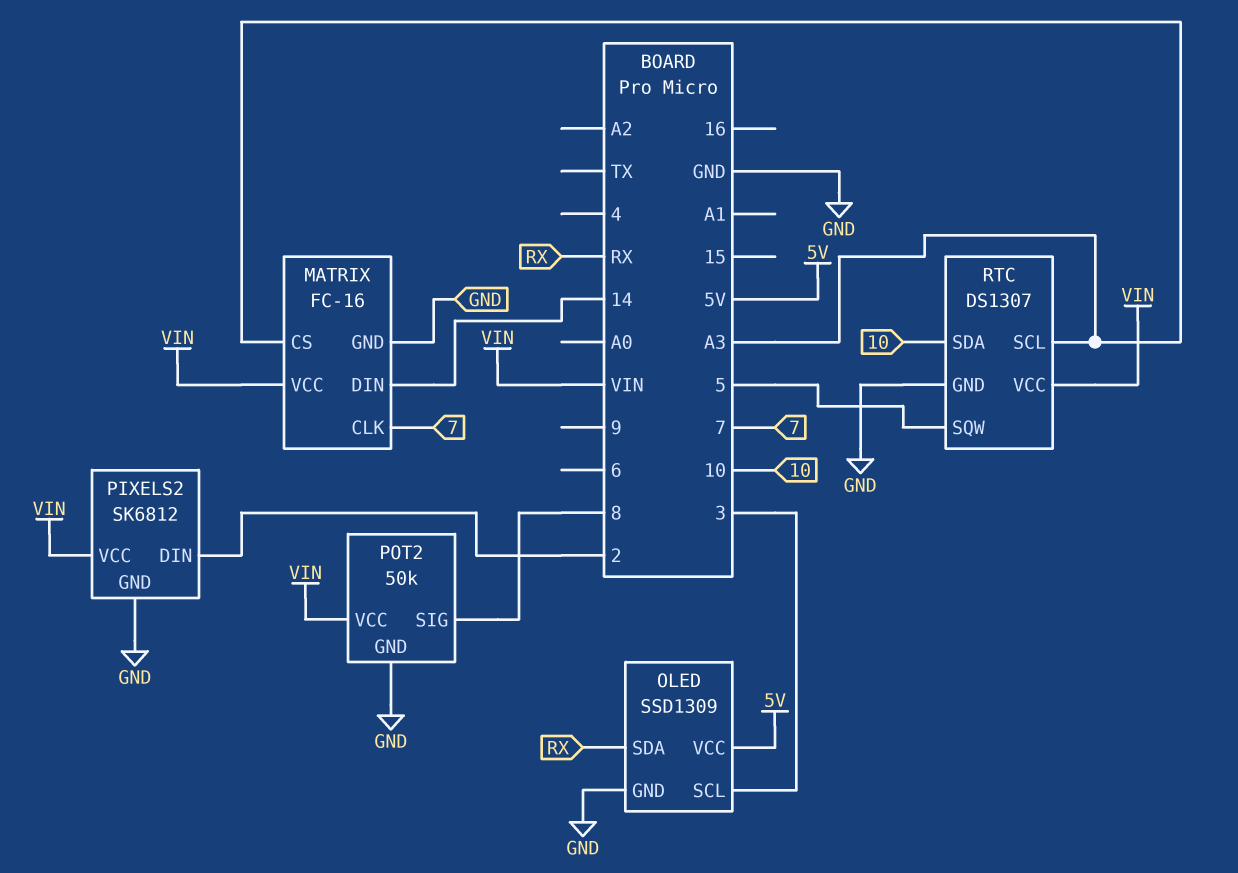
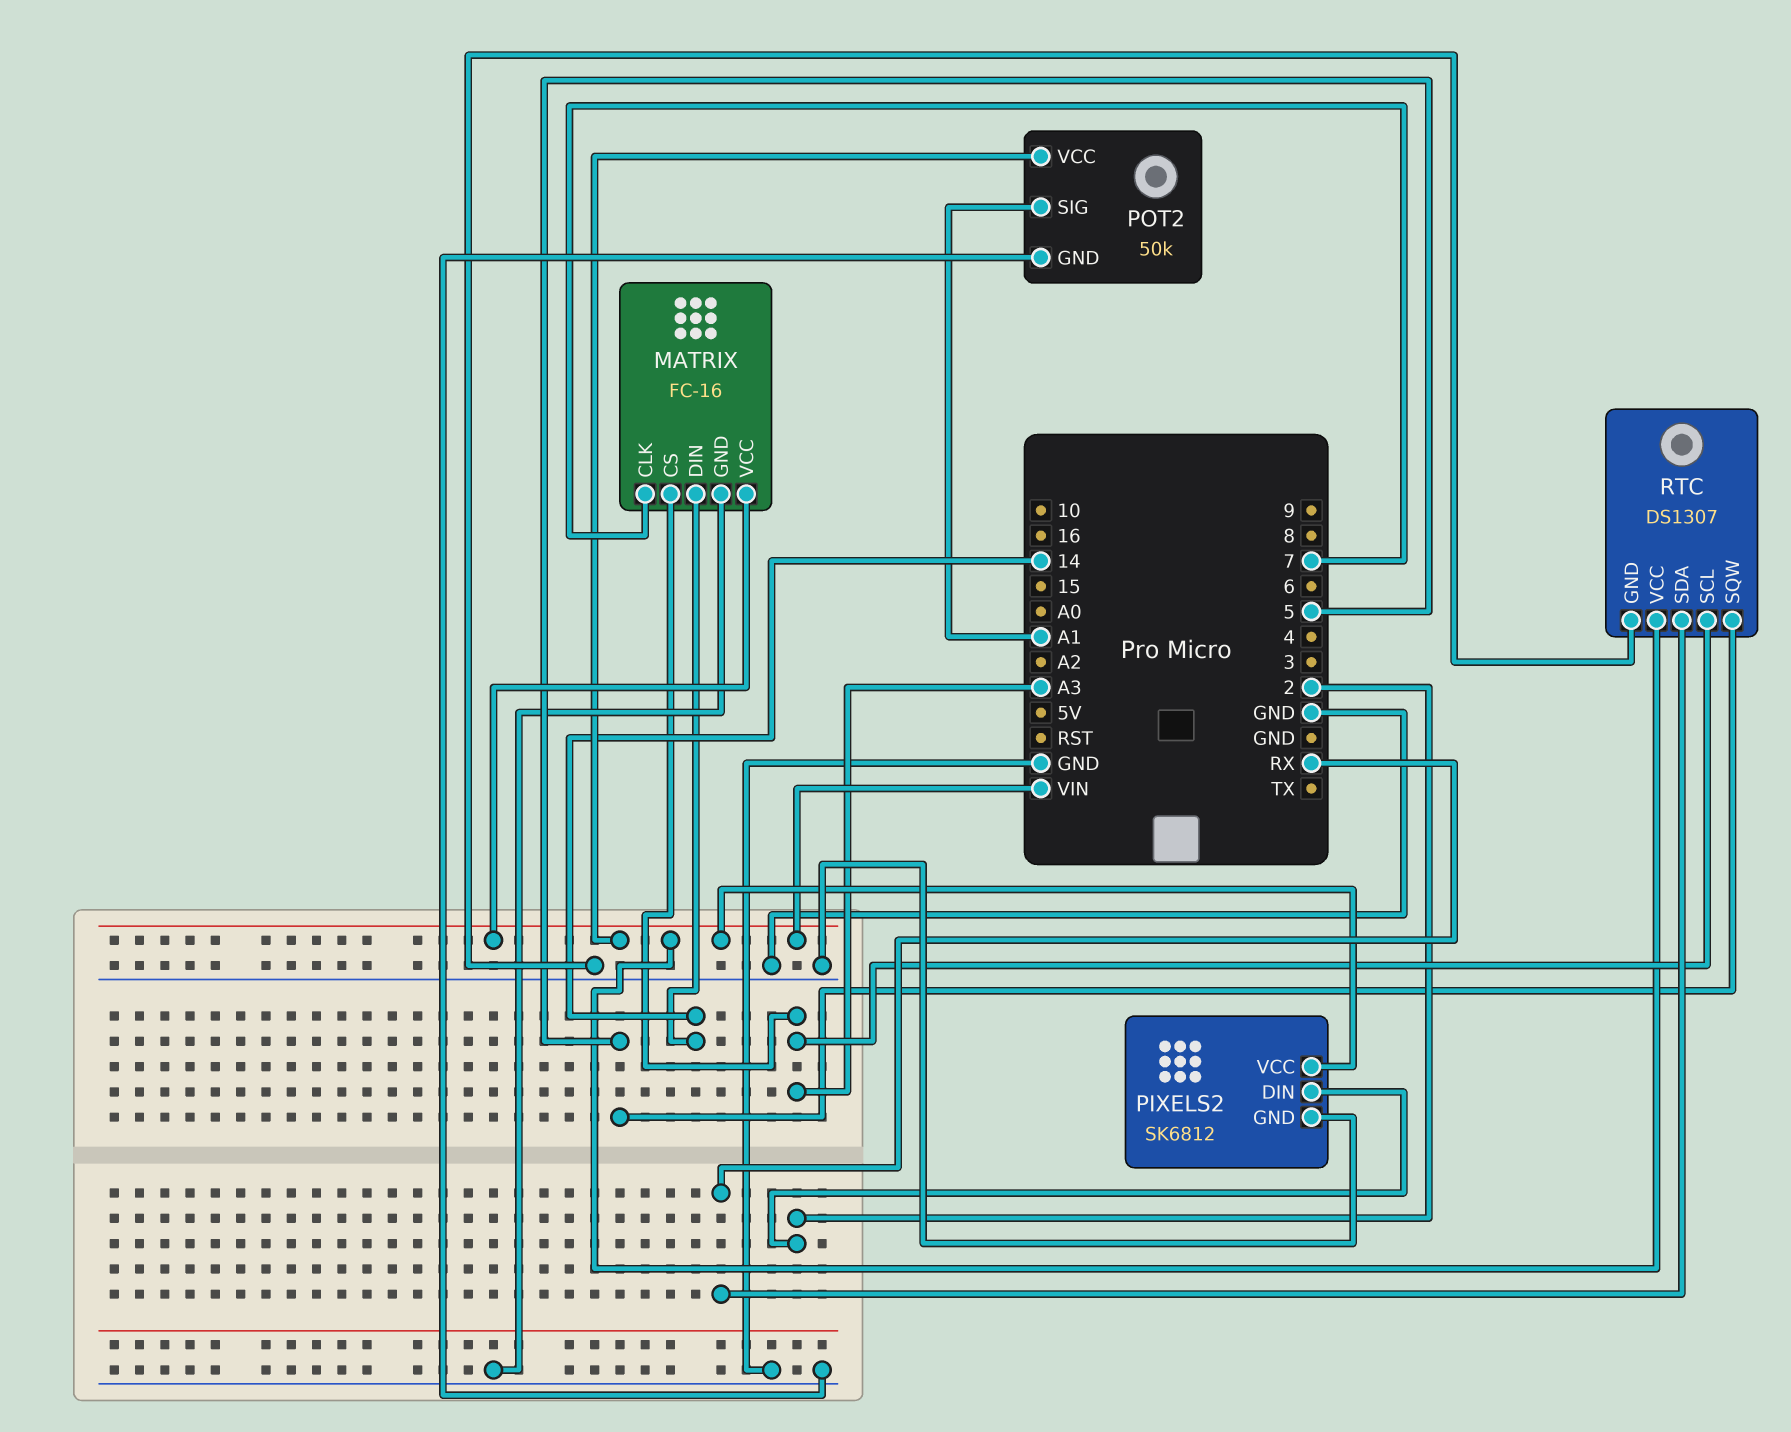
OLED: SSD1309 -> none
OLED pin GND: GND -> none
OLED pin SCL: 3 -> none
OLED pin SDA: RX -> none
OLED pin VCC: 5V -> none
POT2 pin SIG: 8 -> A1
RTC pin SDA: 10 -> RX

